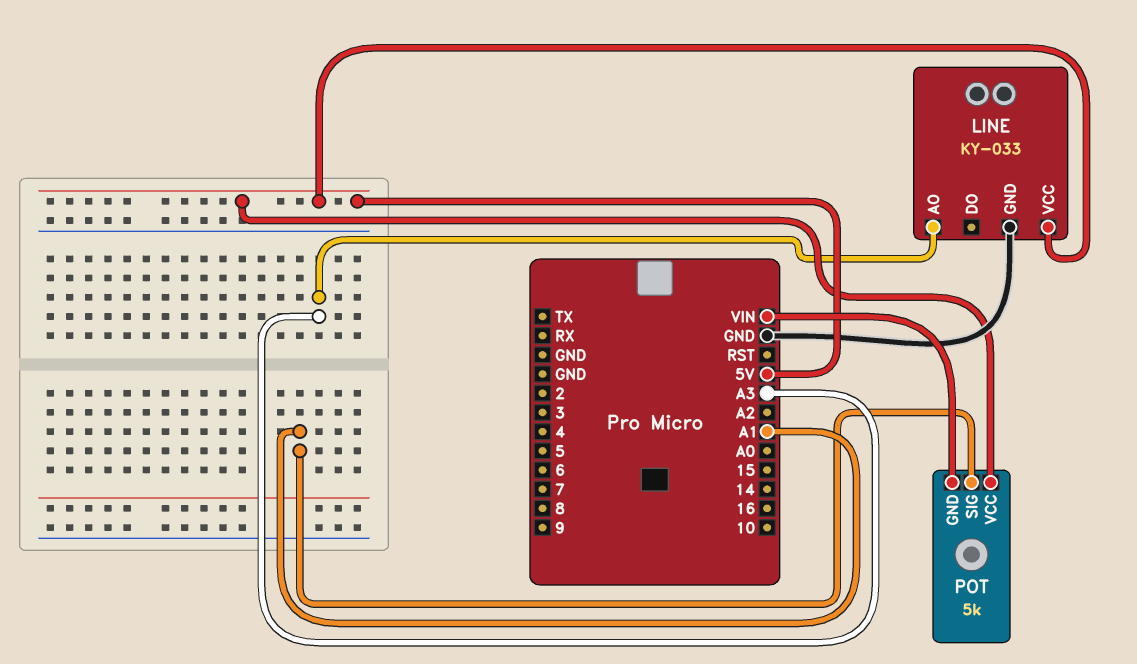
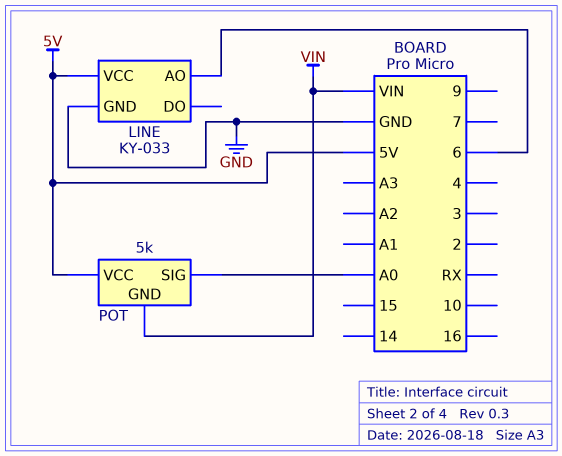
LINE pin AO: A3 -> 6
POT pin SIG: A1 -> A0

